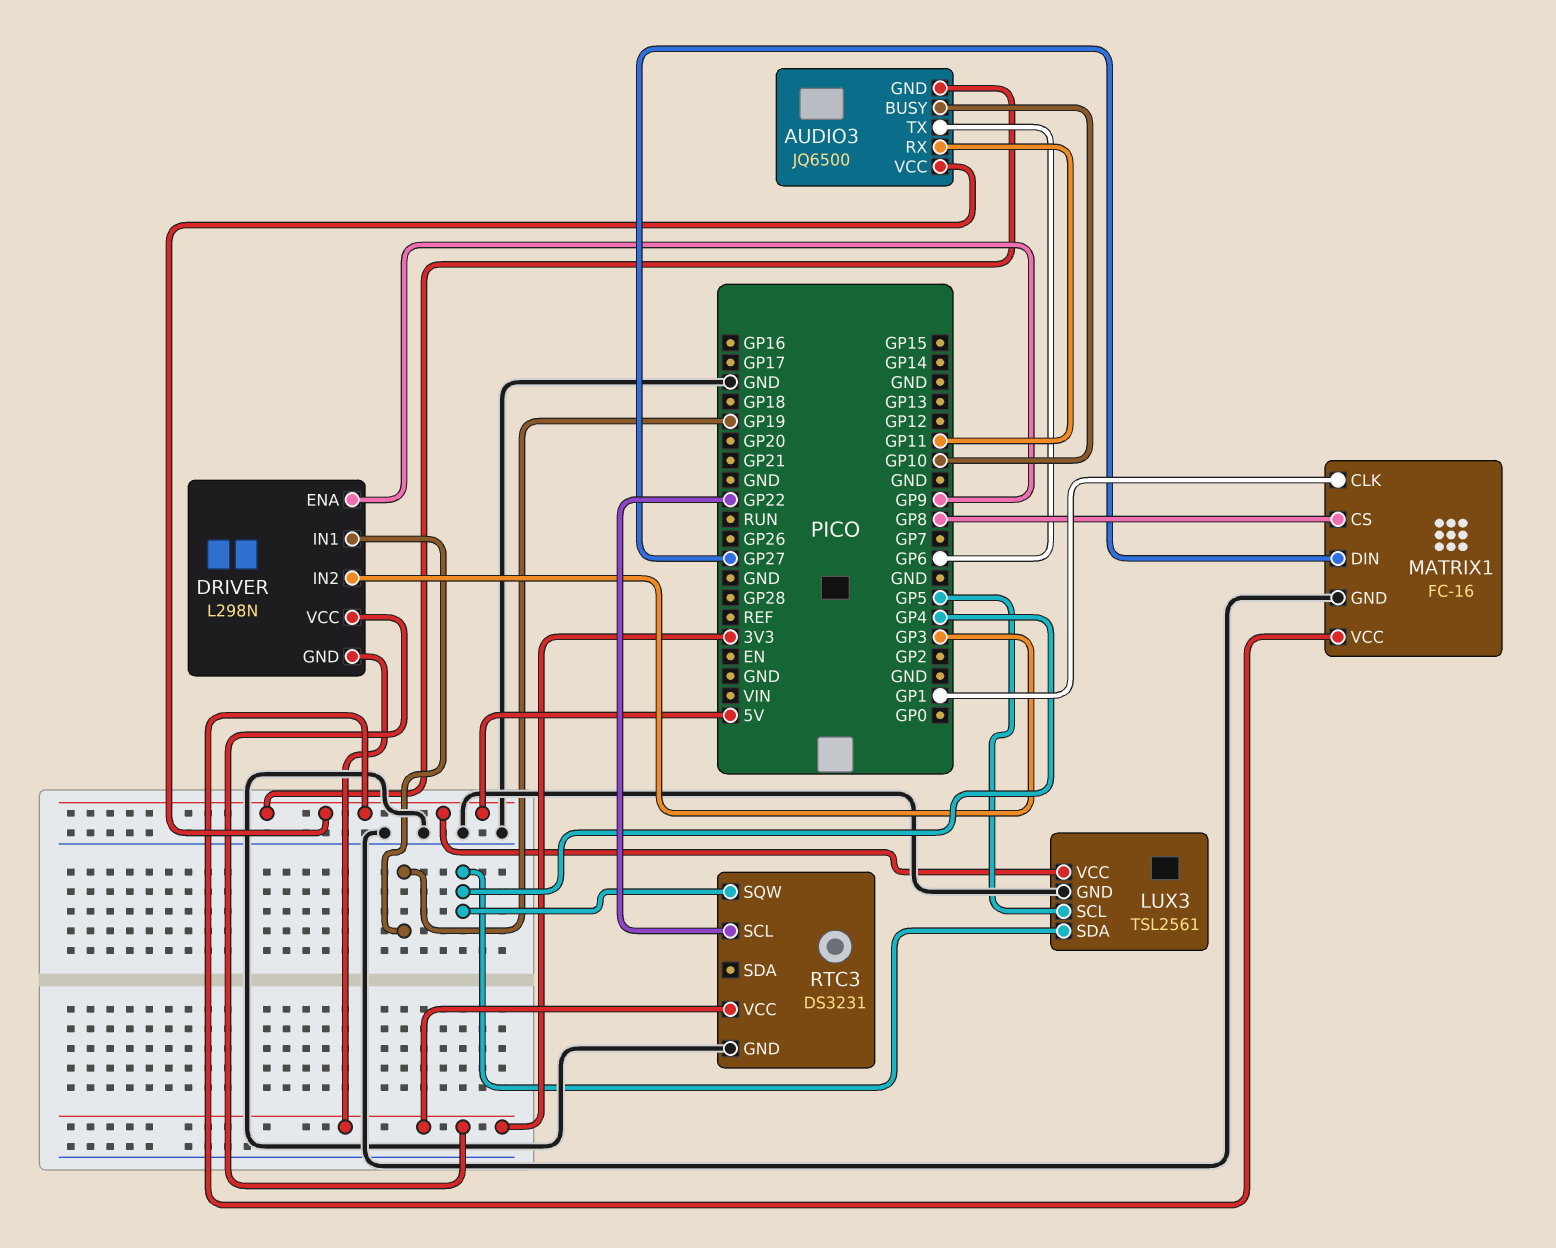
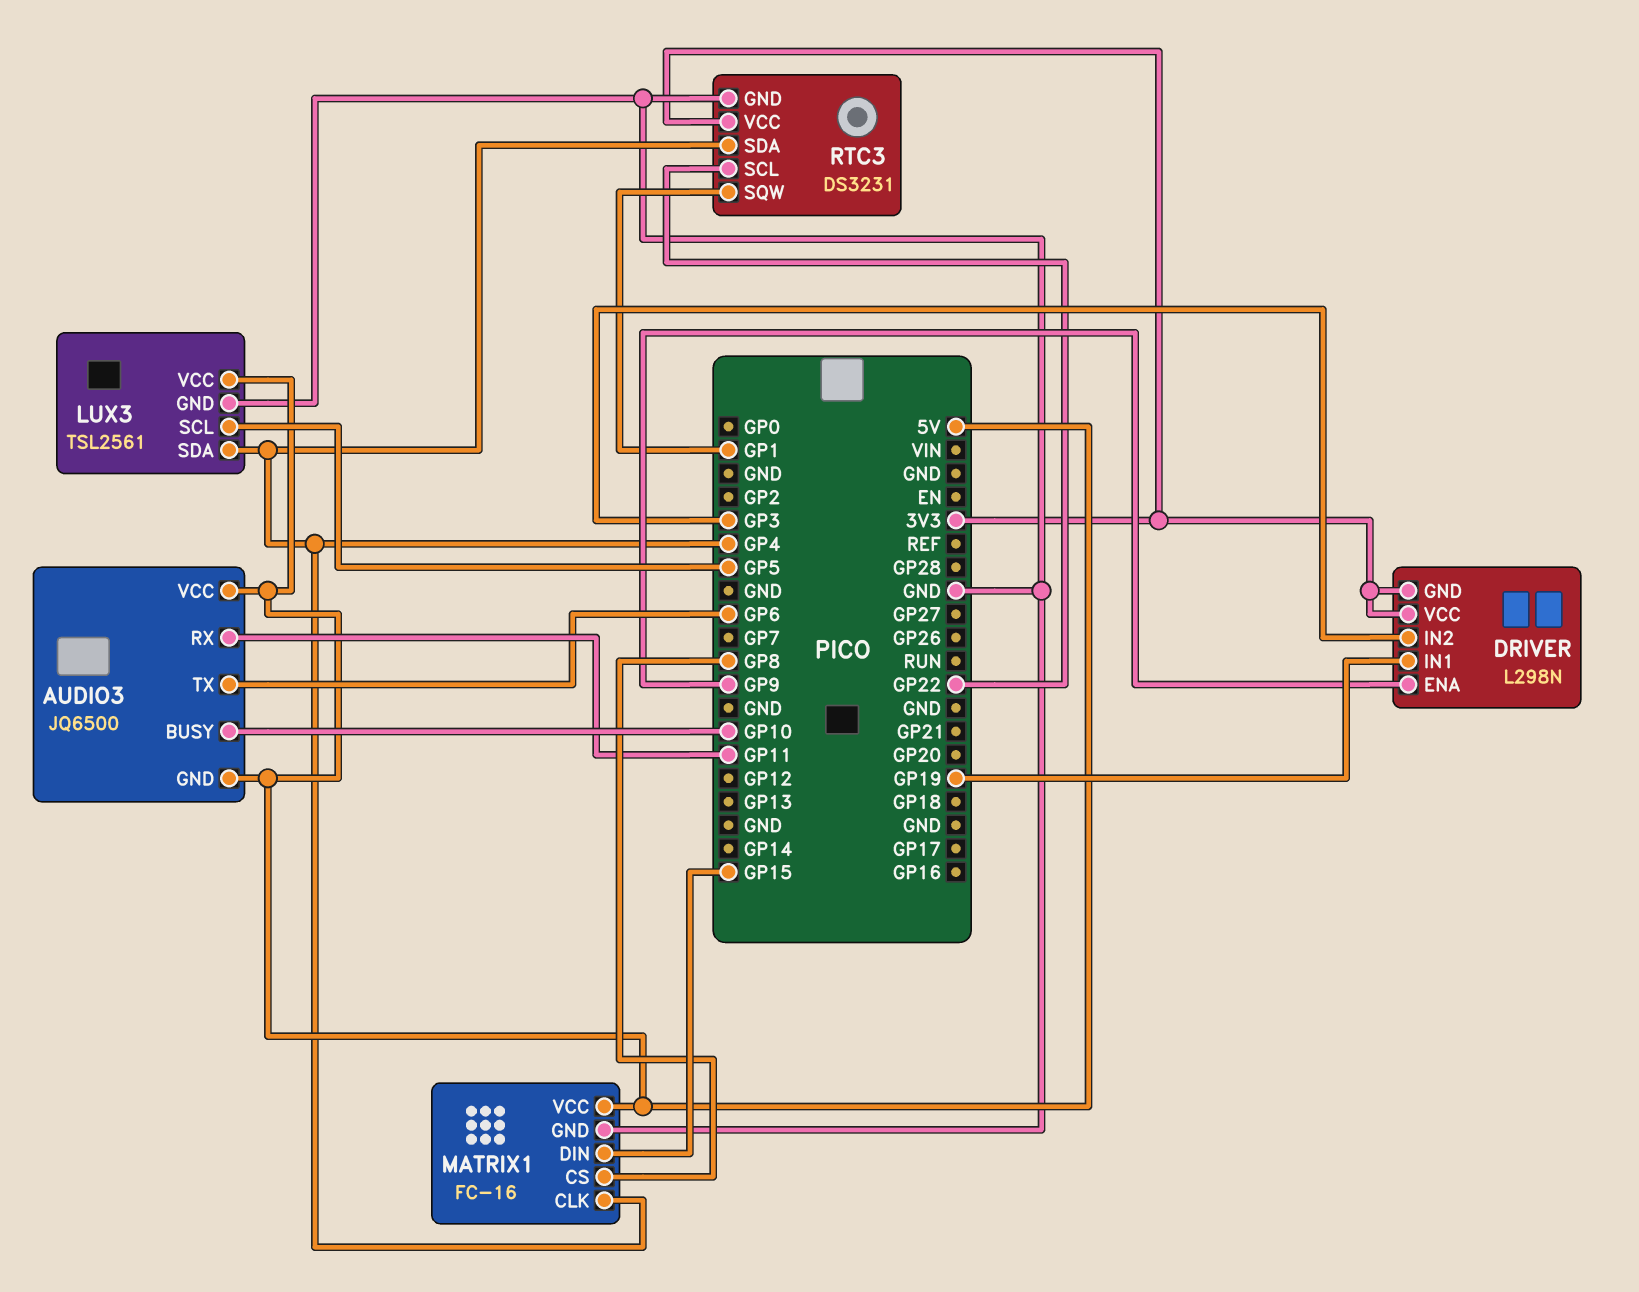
MATRIX1 pin CLK: GP1 -> GP4
MATRIX1 pin DIN: GP27 -> GP15
RTC3 pin SDA: none -> GP4
RTC3 pin SQW: GP4 -> GP1

